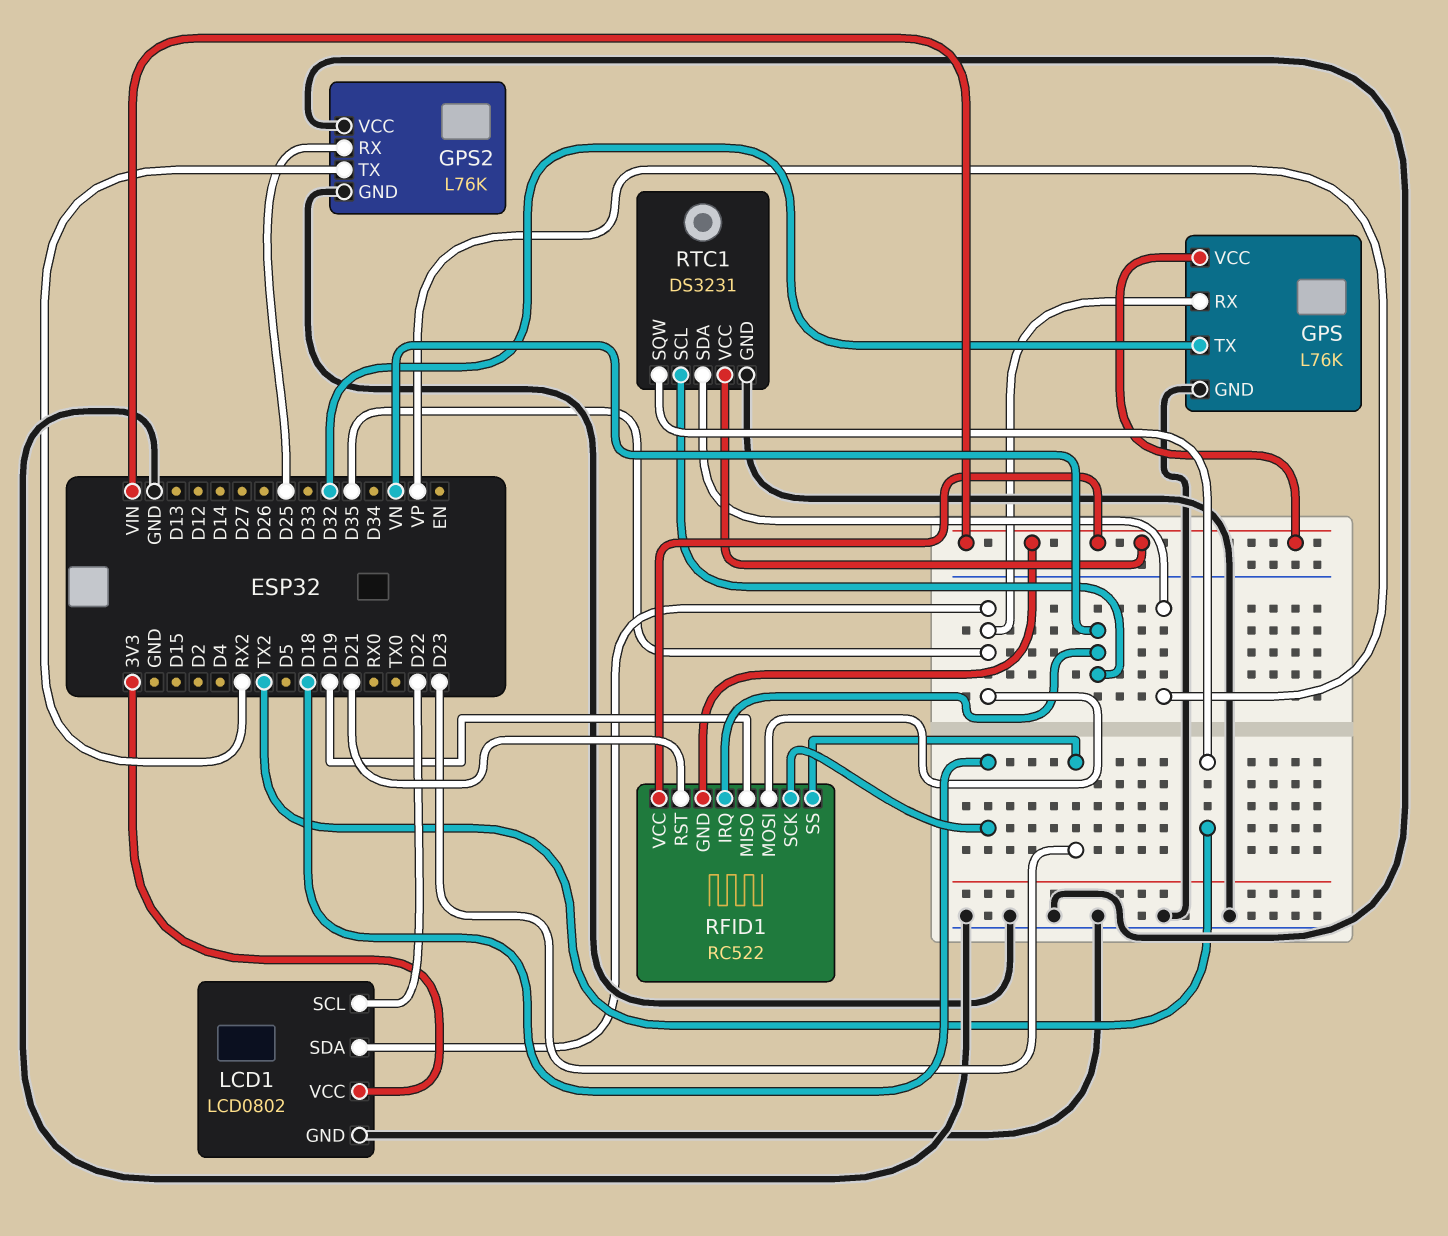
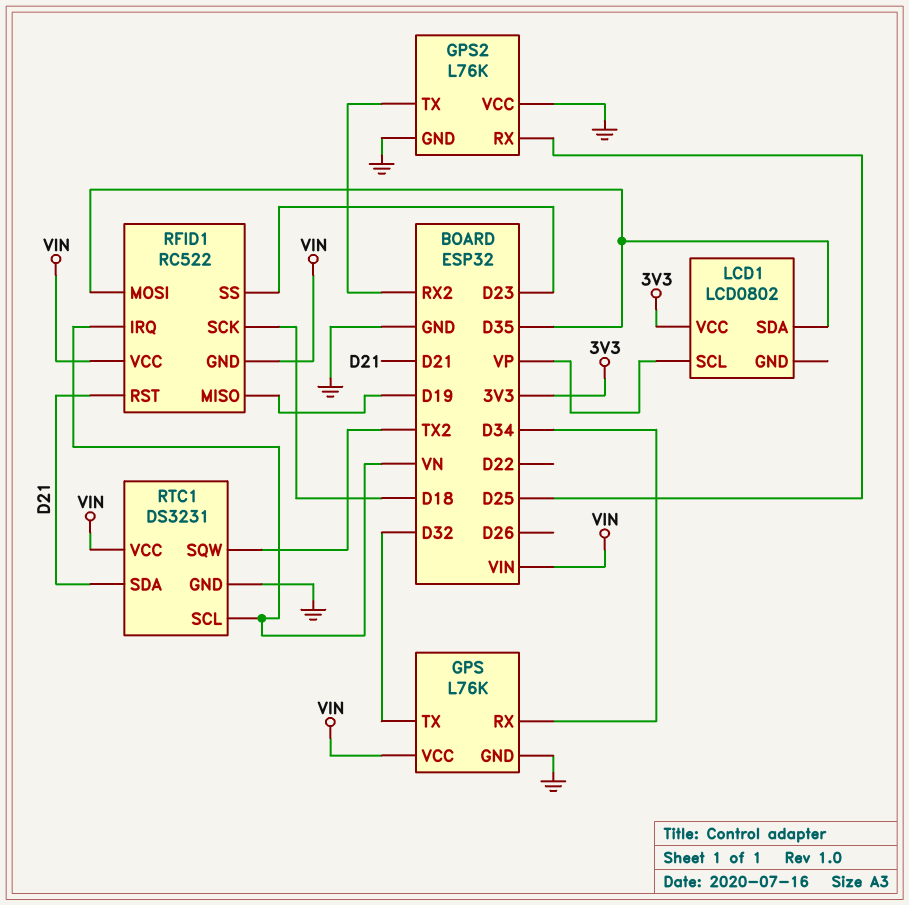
GPS pin RX: D35 -> D34
LCD1 pin GND: GND -> none
LCD1 pin SCL: D22 -> VP
RTC1 pin SDA: VP -> D21

